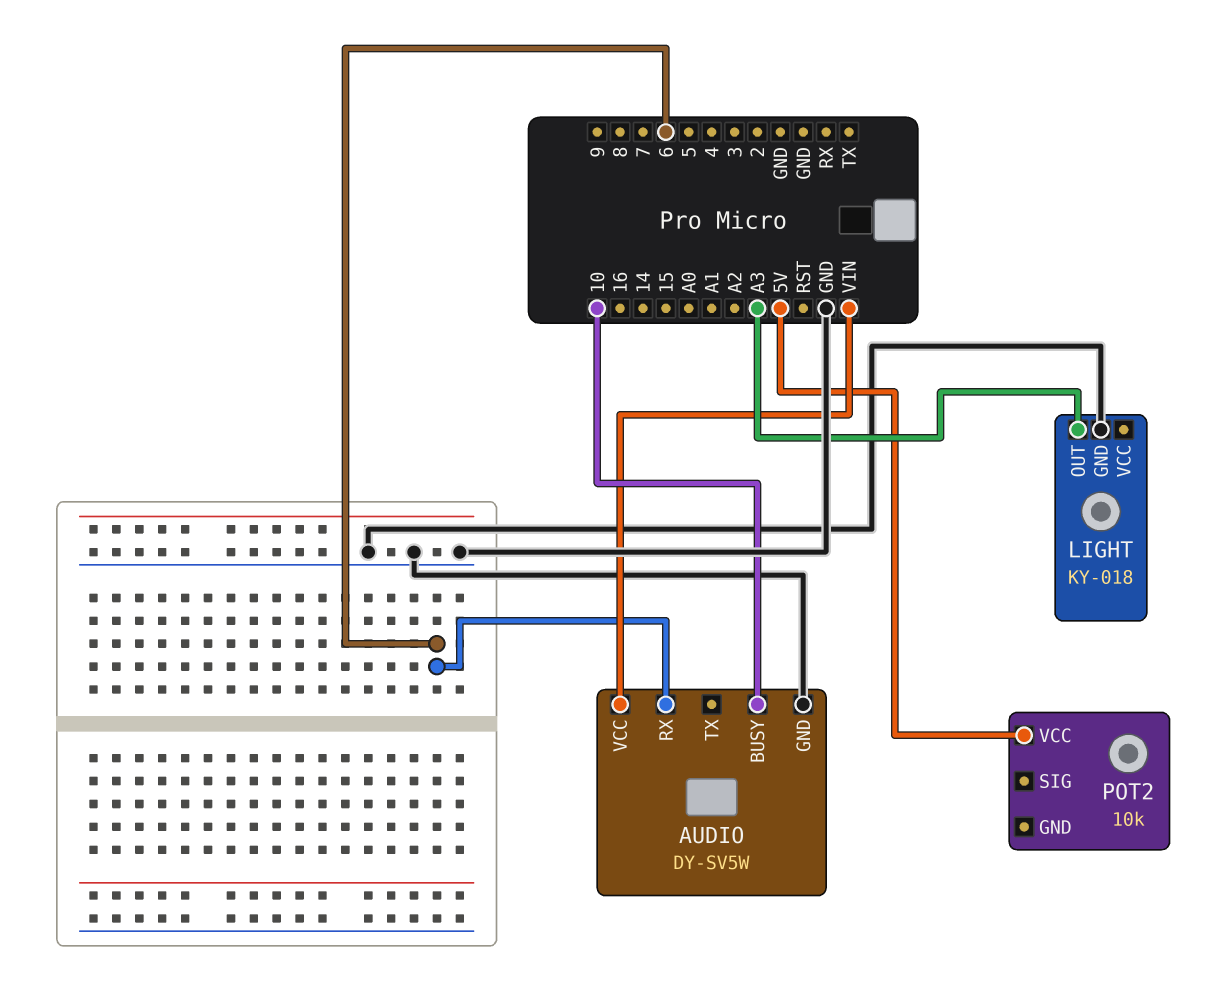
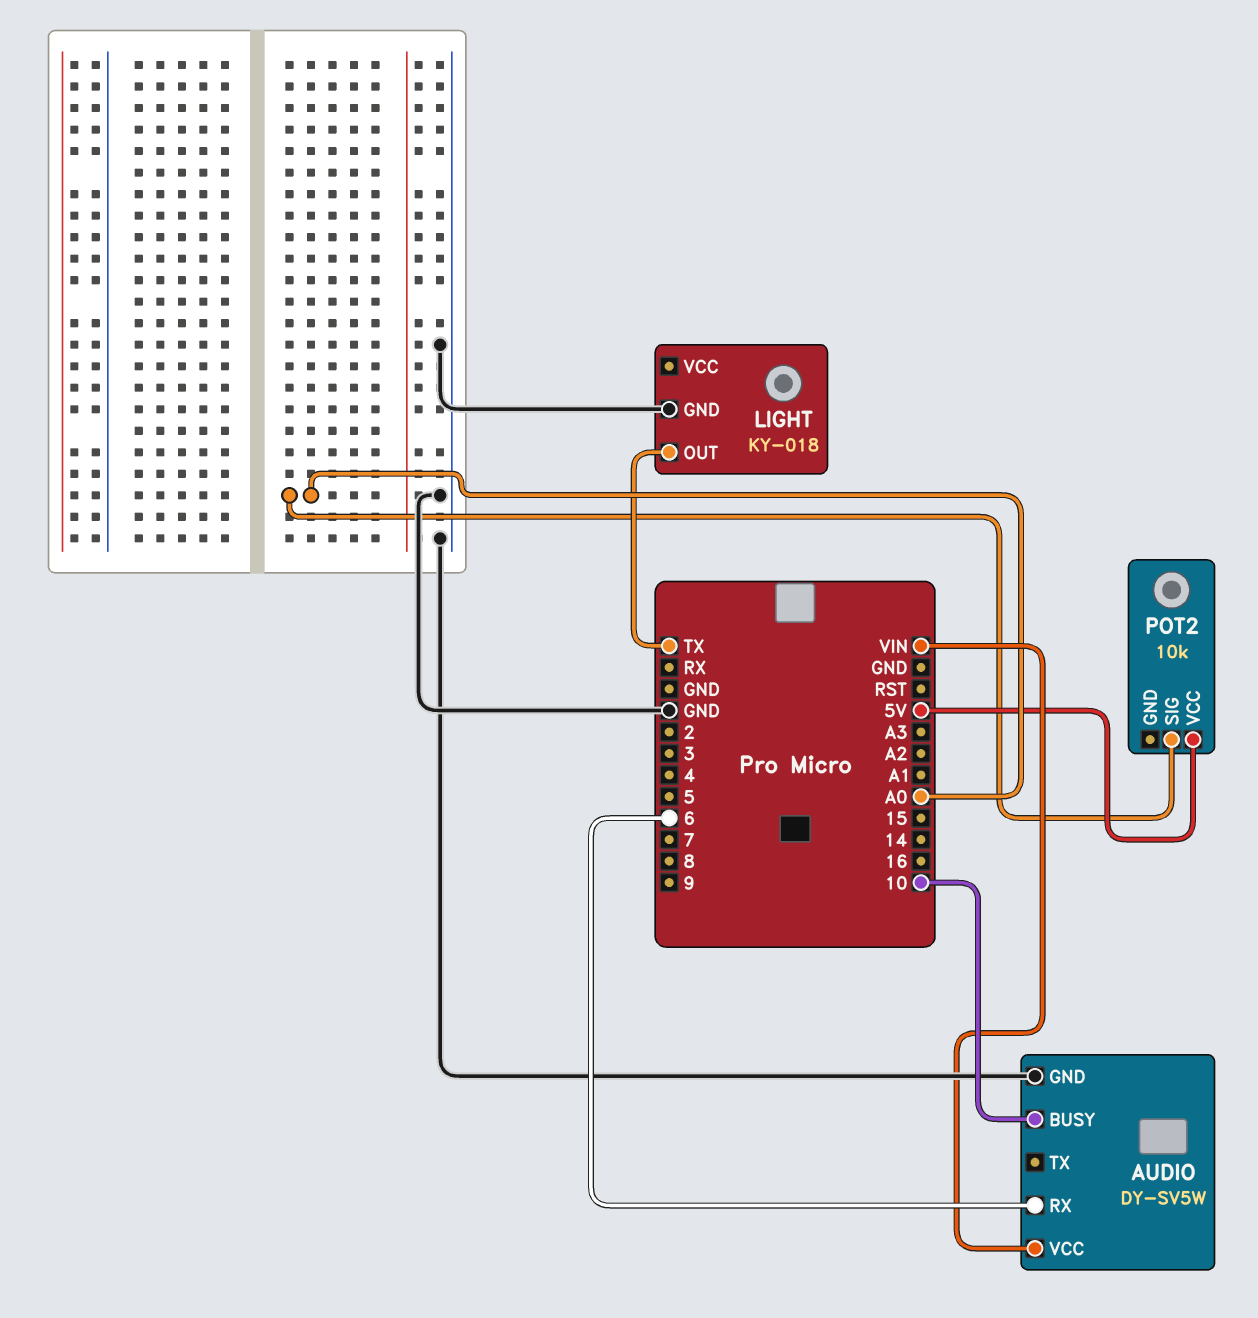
LIGHT pin OUT: A3 -> TX
POT2 pin SIG: none -> A0

